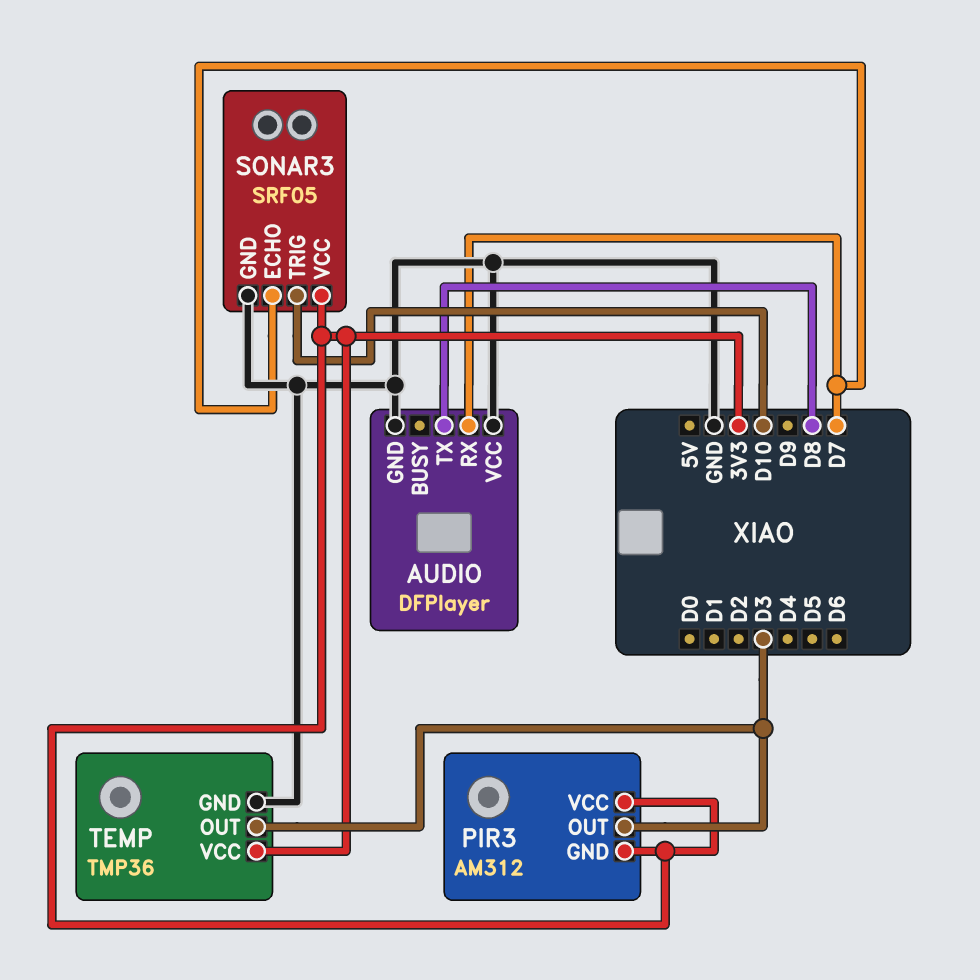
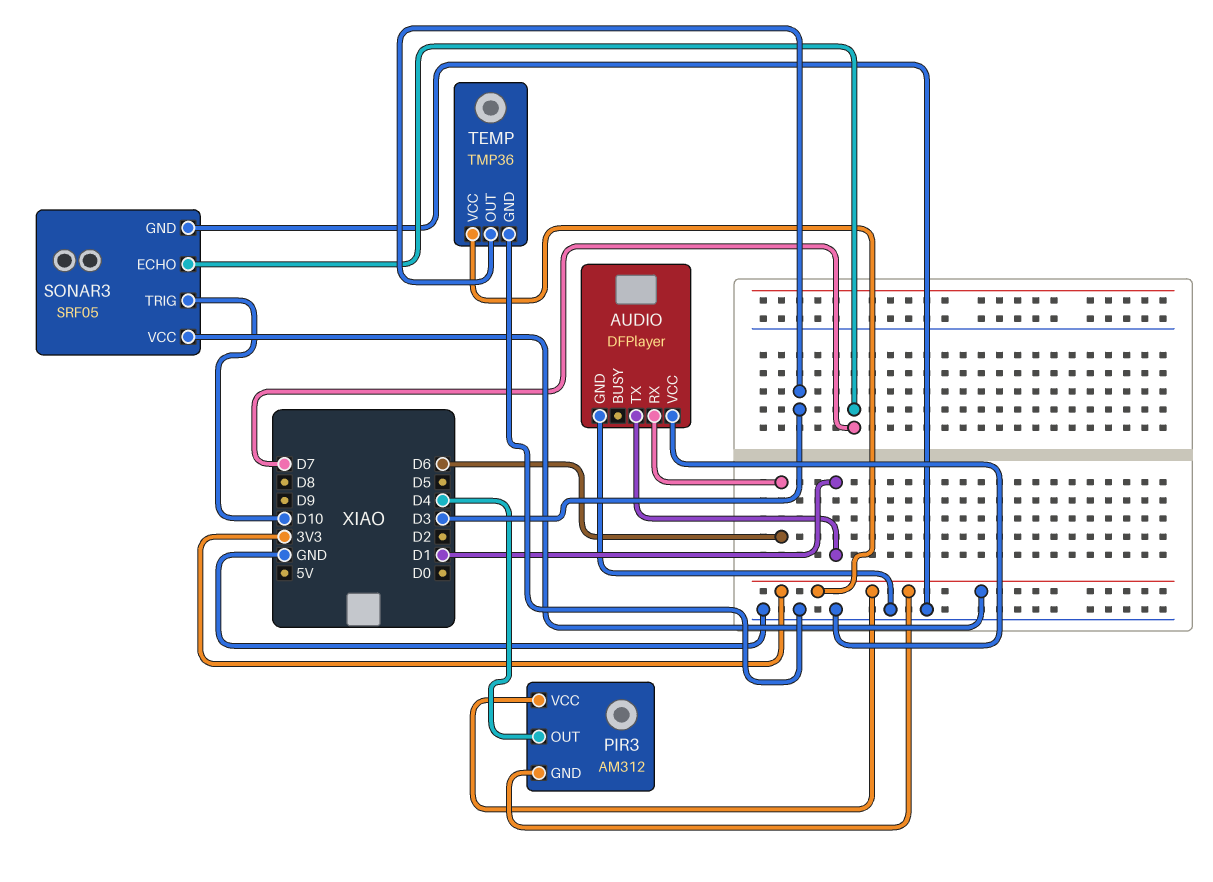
AUDIO pin RX: D7 -> D6
AUDIO pin TX: D8 -> D1
PIR3 pin OUT: D3 -> D4

